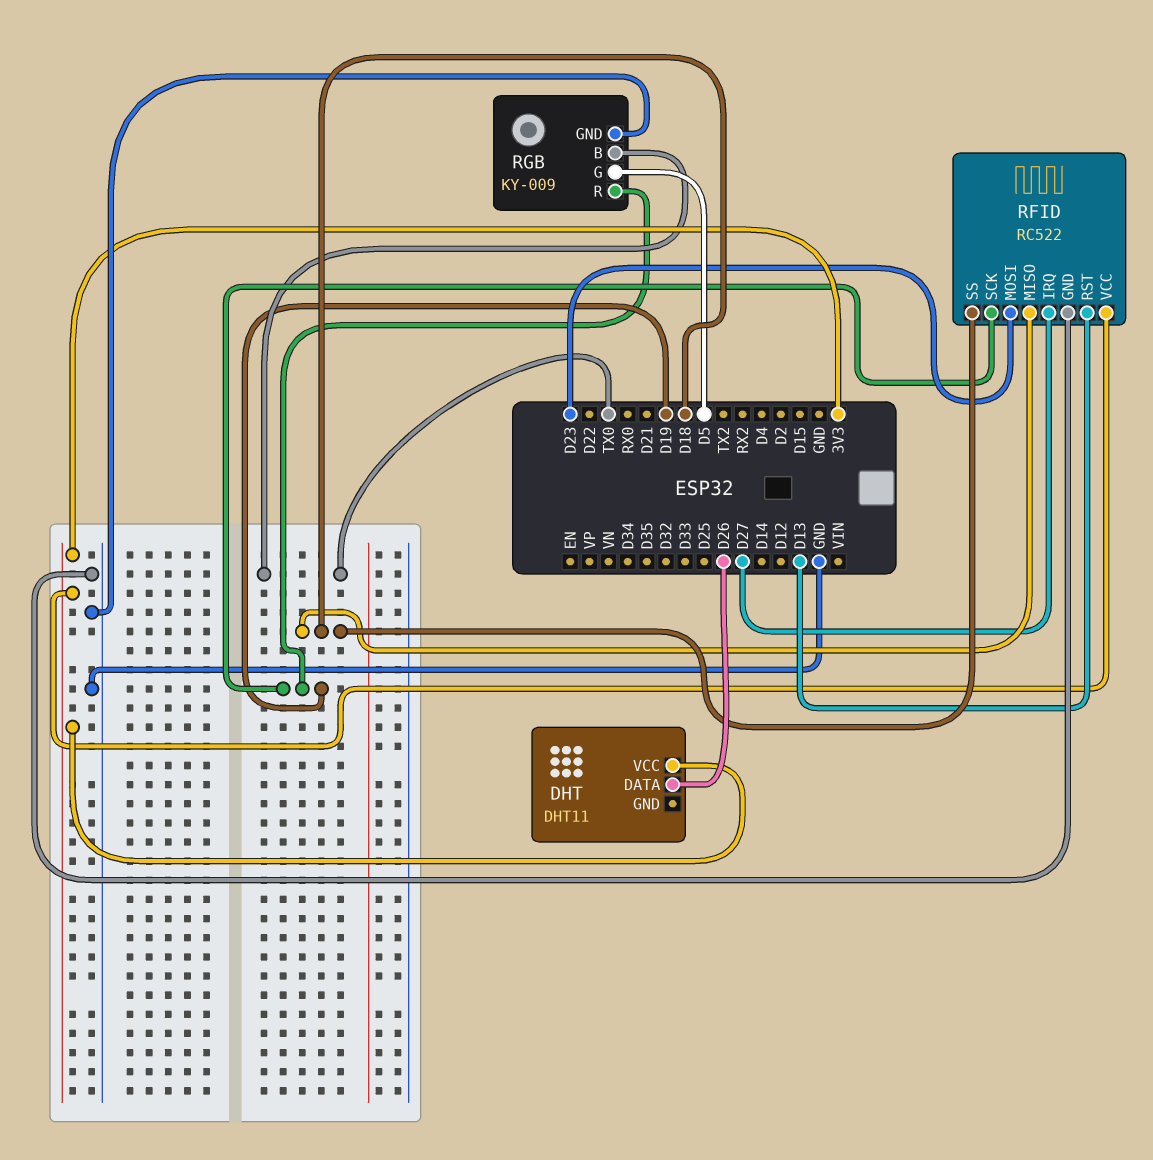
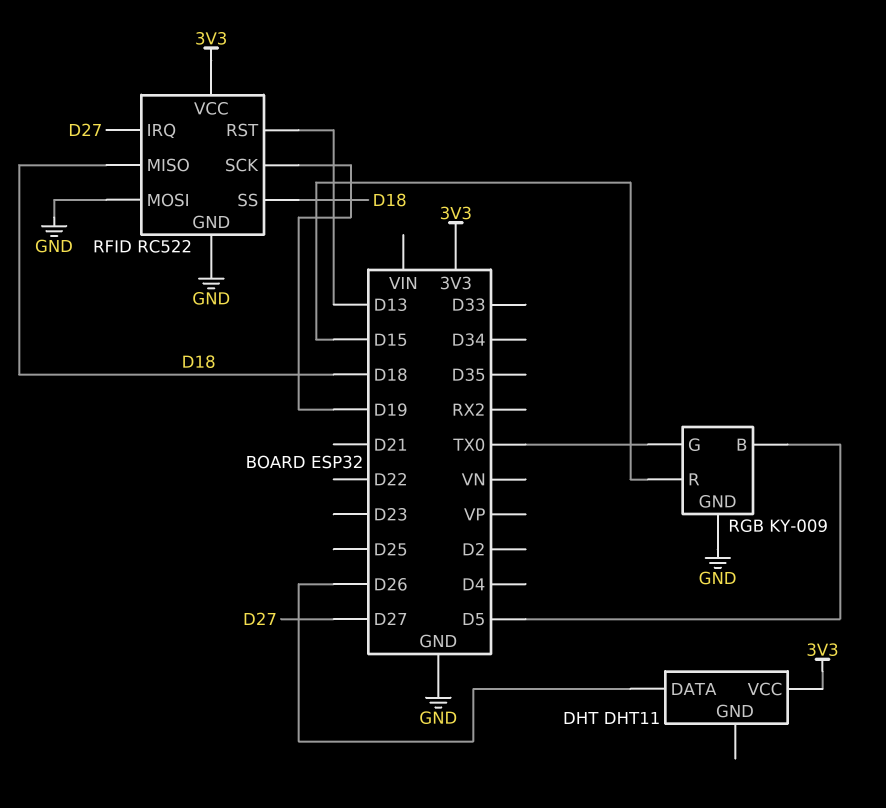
RFID pin MOSI: D23 -> GND
RGB pin B: TX0 -> D5
RGB pin G: D5 -> TX0
RGB pin R: D19 -> D15

